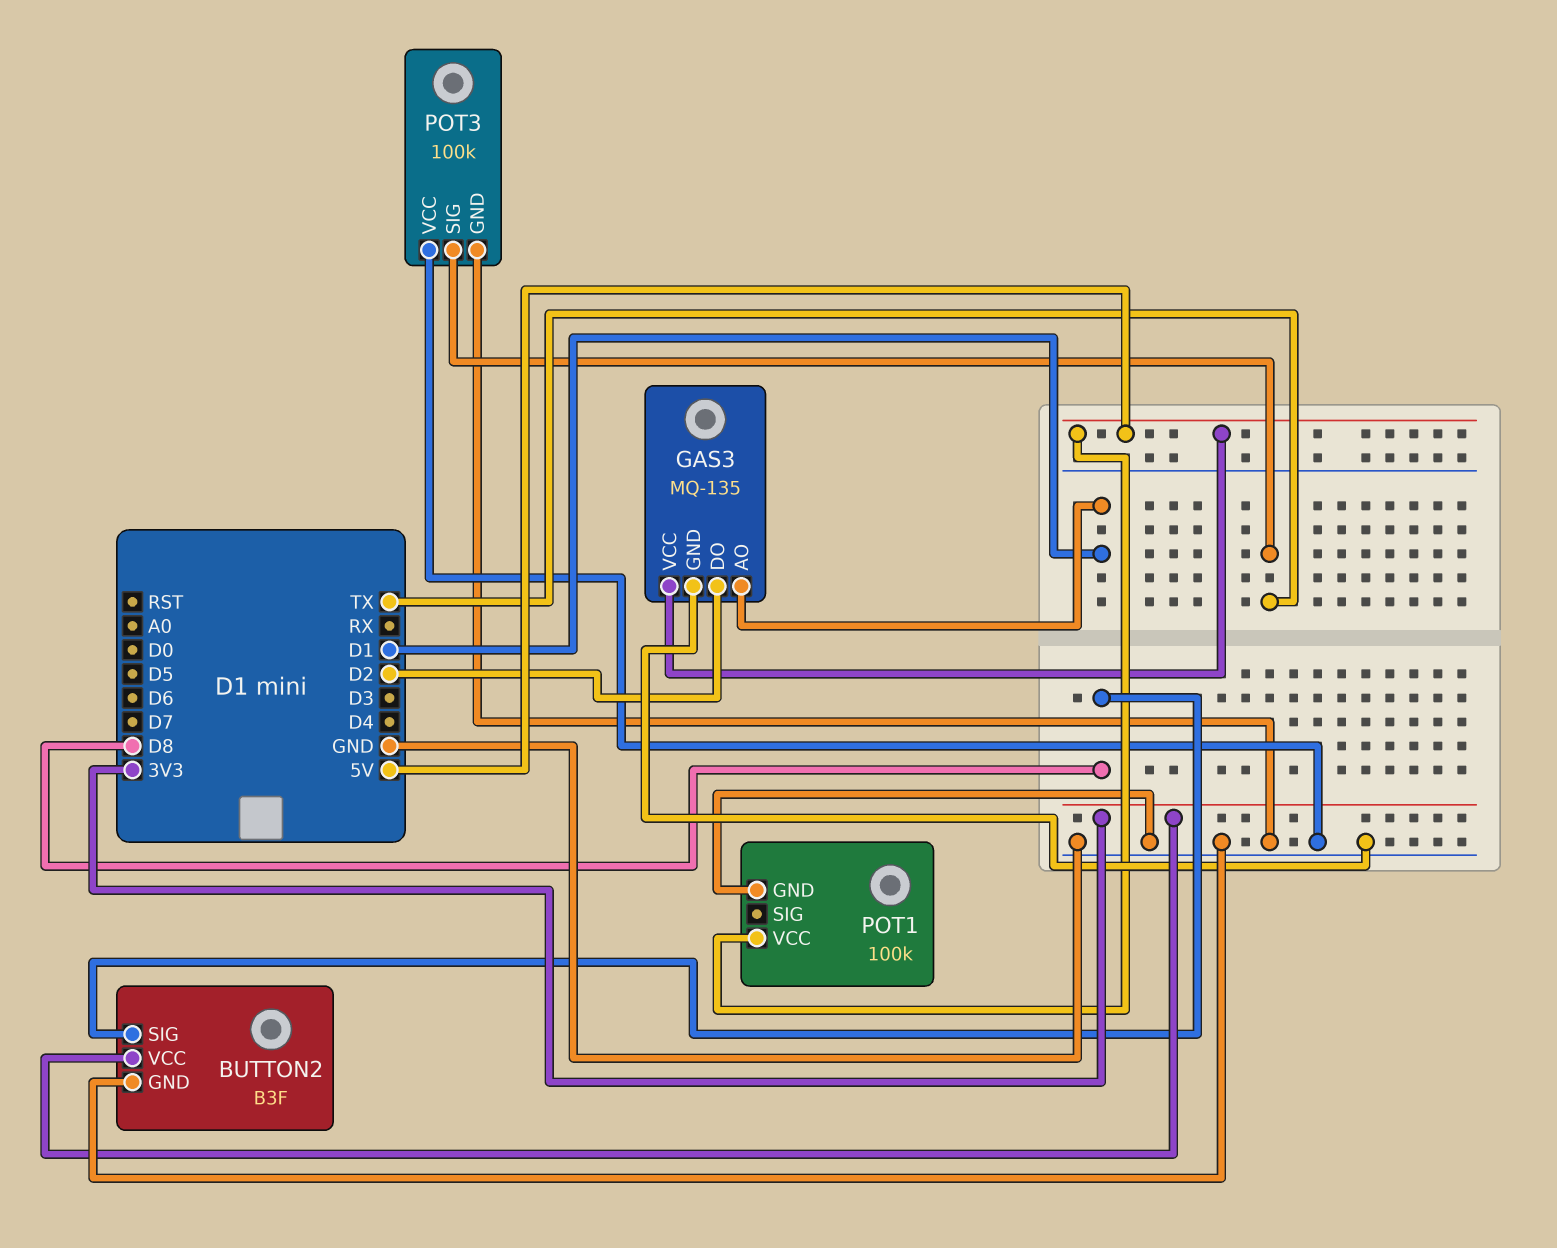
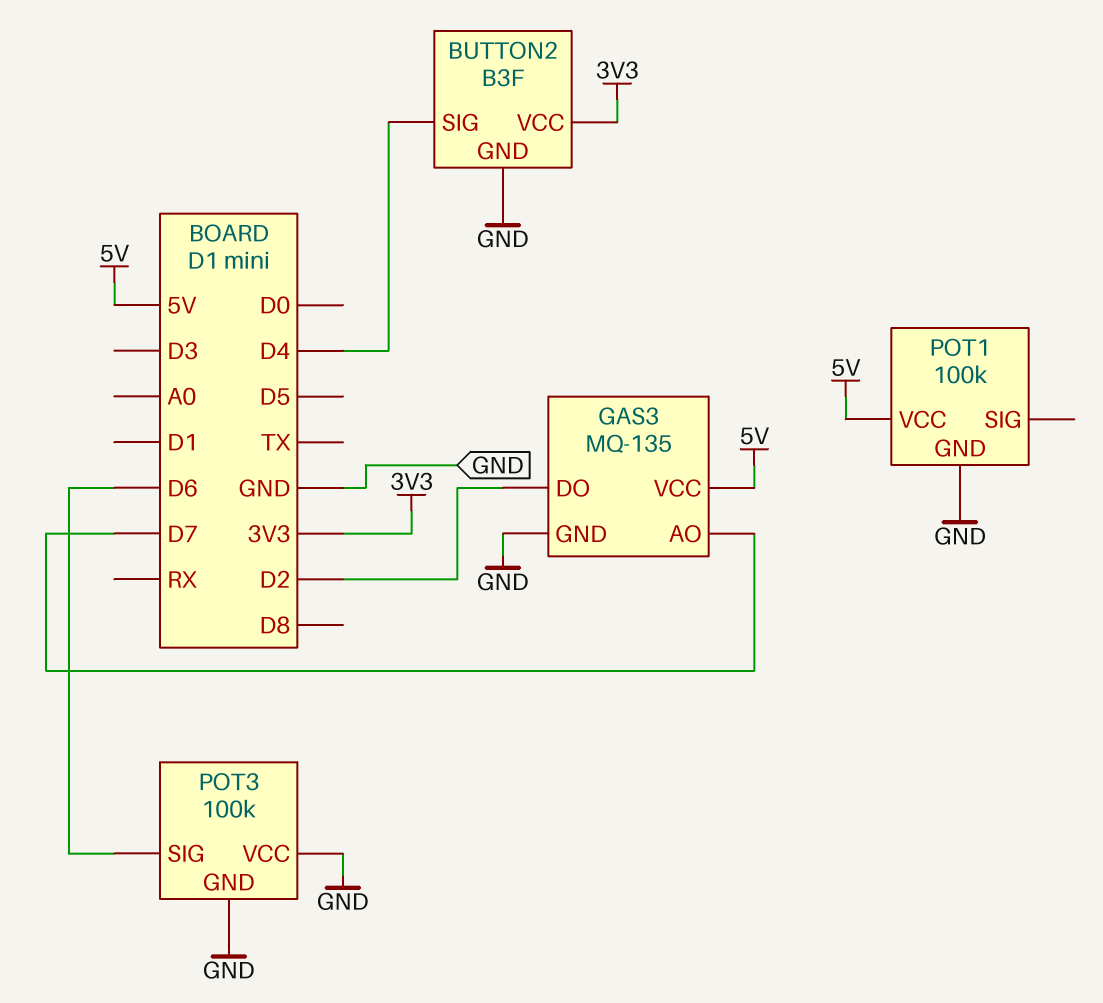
BUTTON2 pin SIG: D8 -> D4
GAS3 pin AO: D1 -> D7
POT3 pin SIG: TX -> D6

